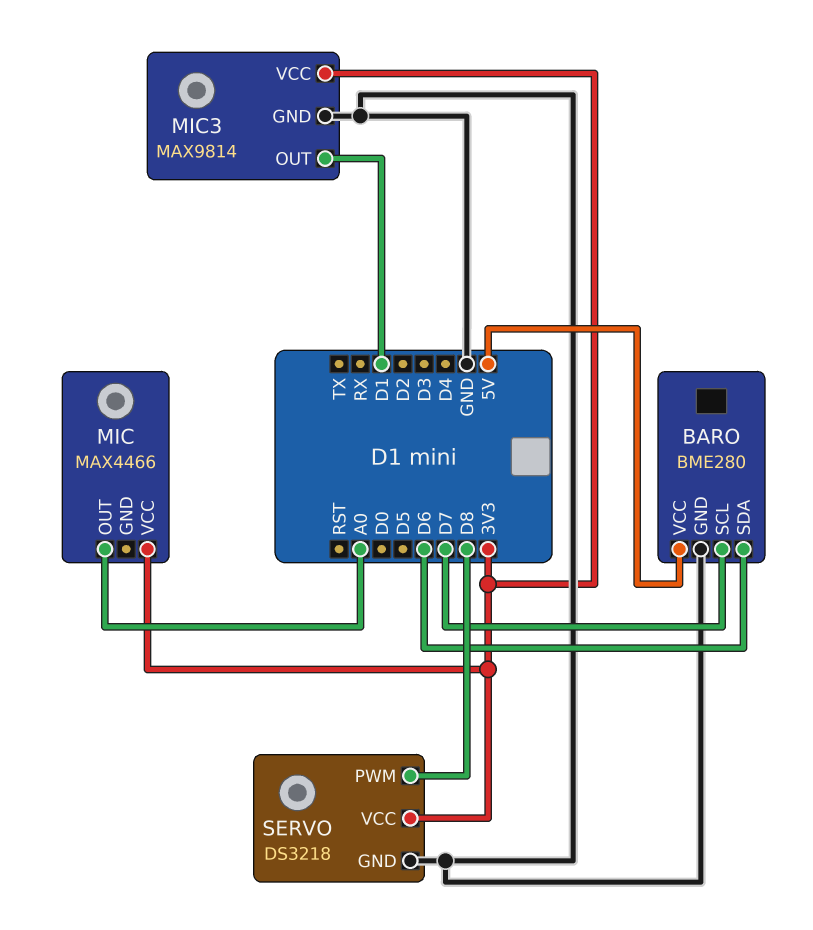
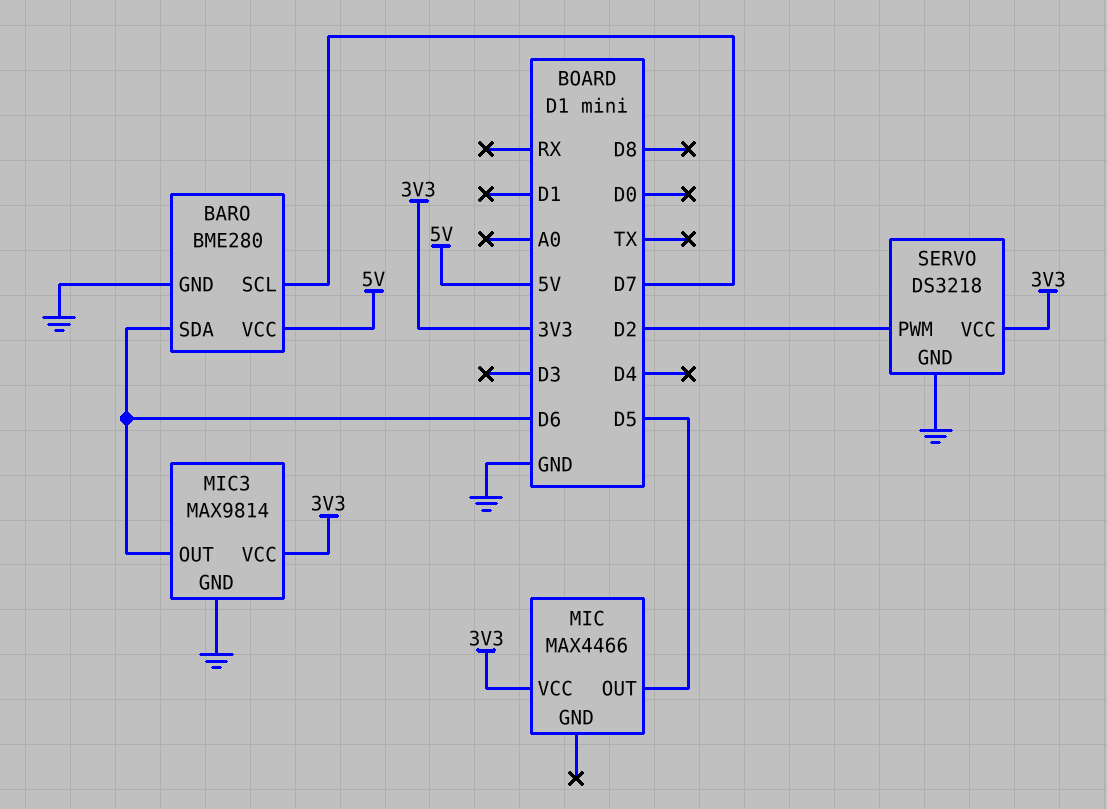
MIC pin OUT: A0 -> D5
MIC3 pin OUT: D1 -> D6
SERVO pin PWM: D8 -> D2

